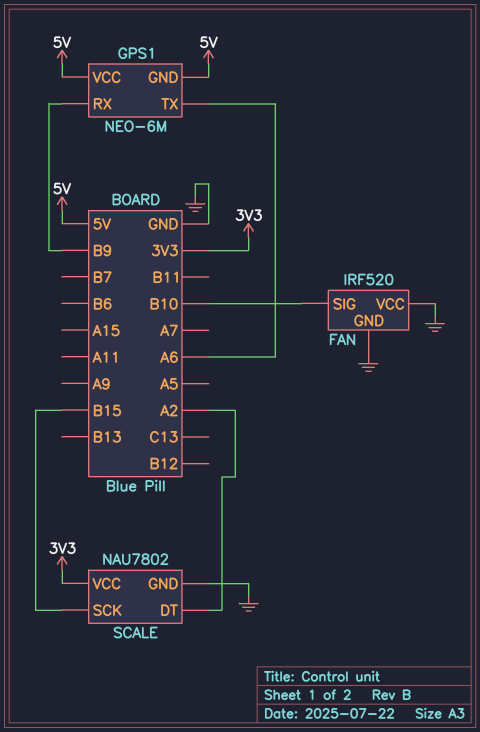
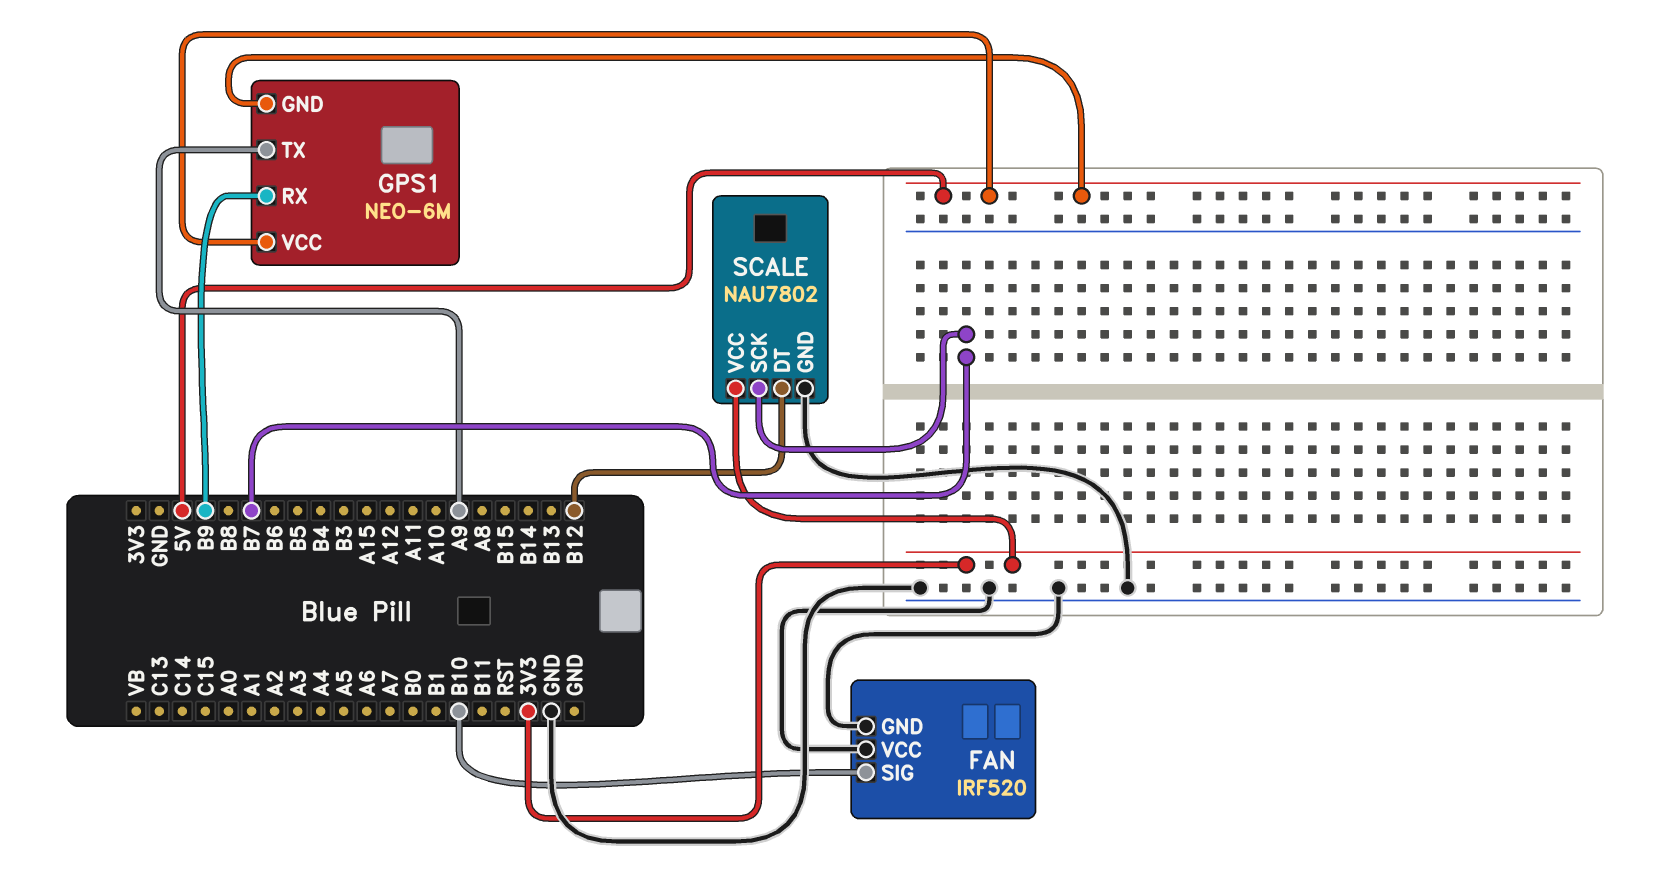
GPS1 pin TX: A6 -> A9
SCALE pin DT: A2 -> B12
SCALE pin SCK: B15 -> B7

